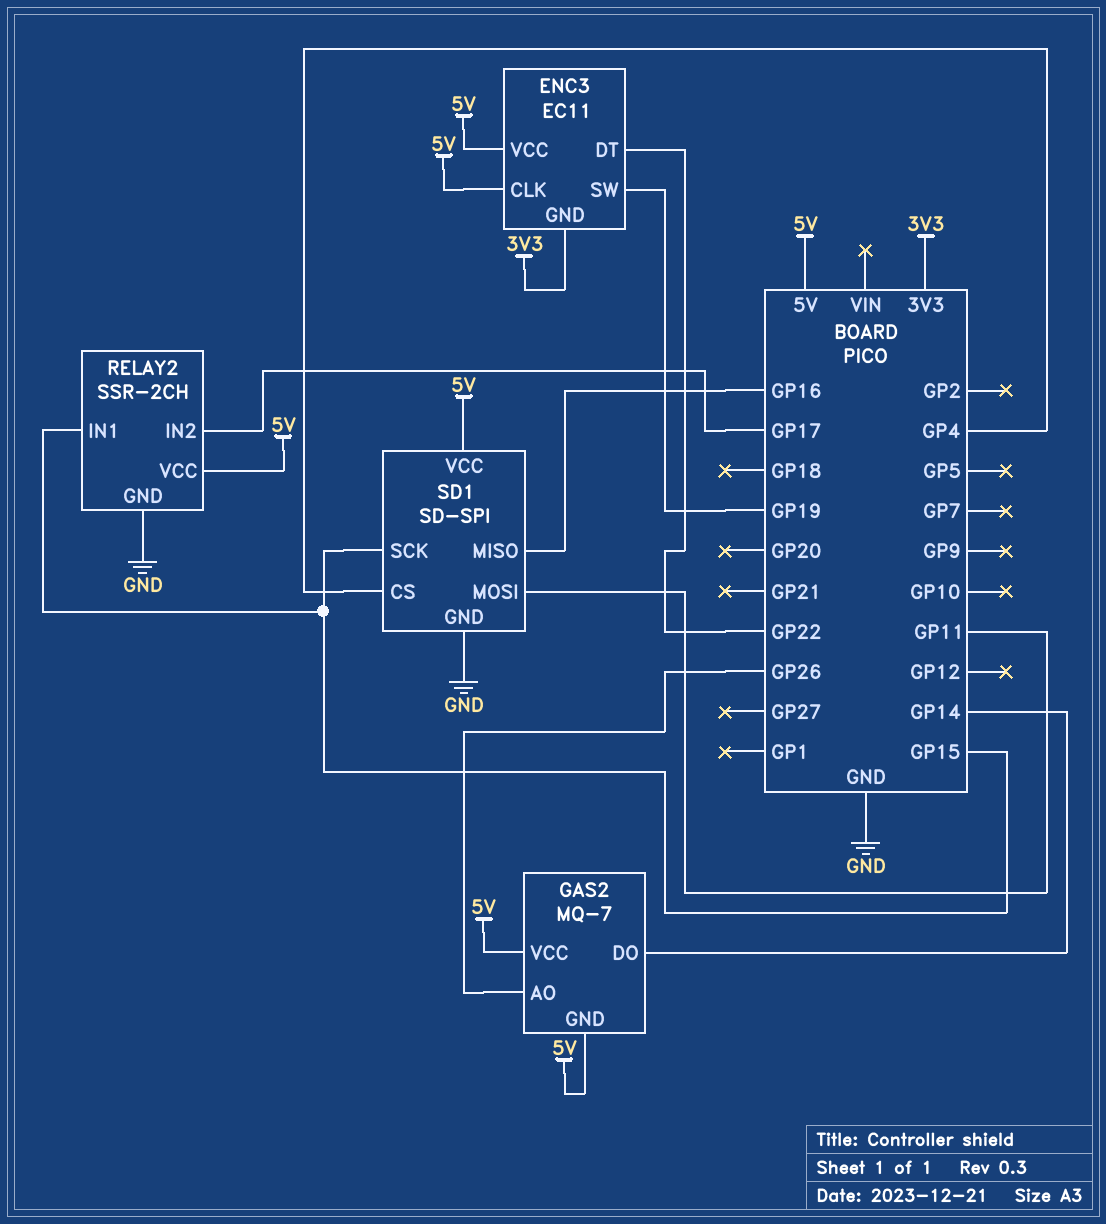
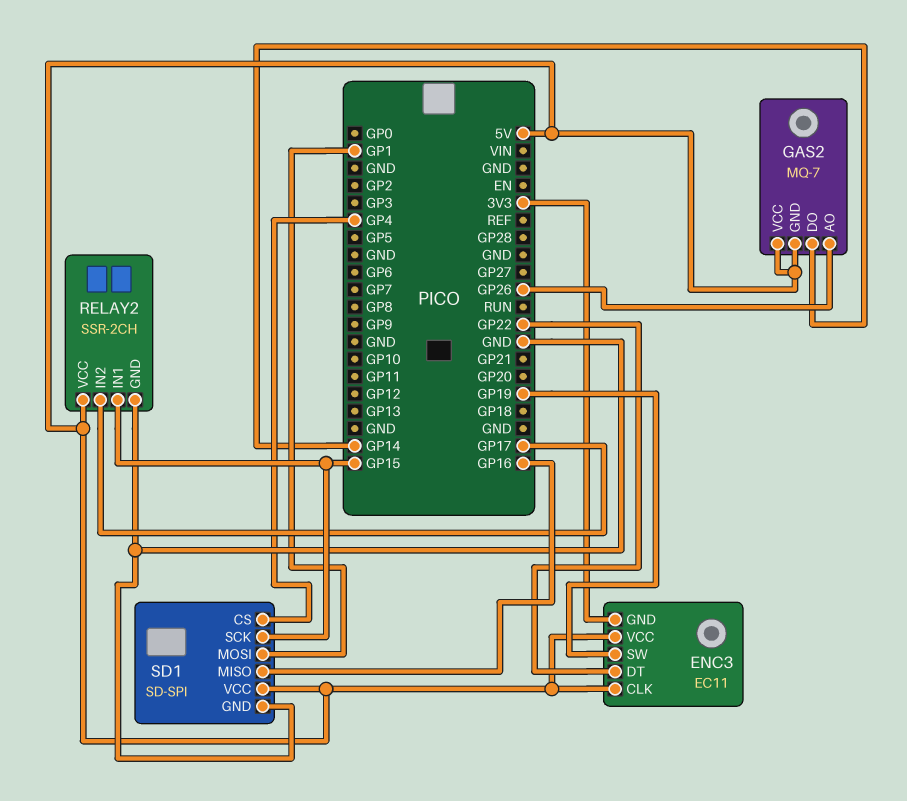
SD1 pin MOSI: GP11 -> GP1

